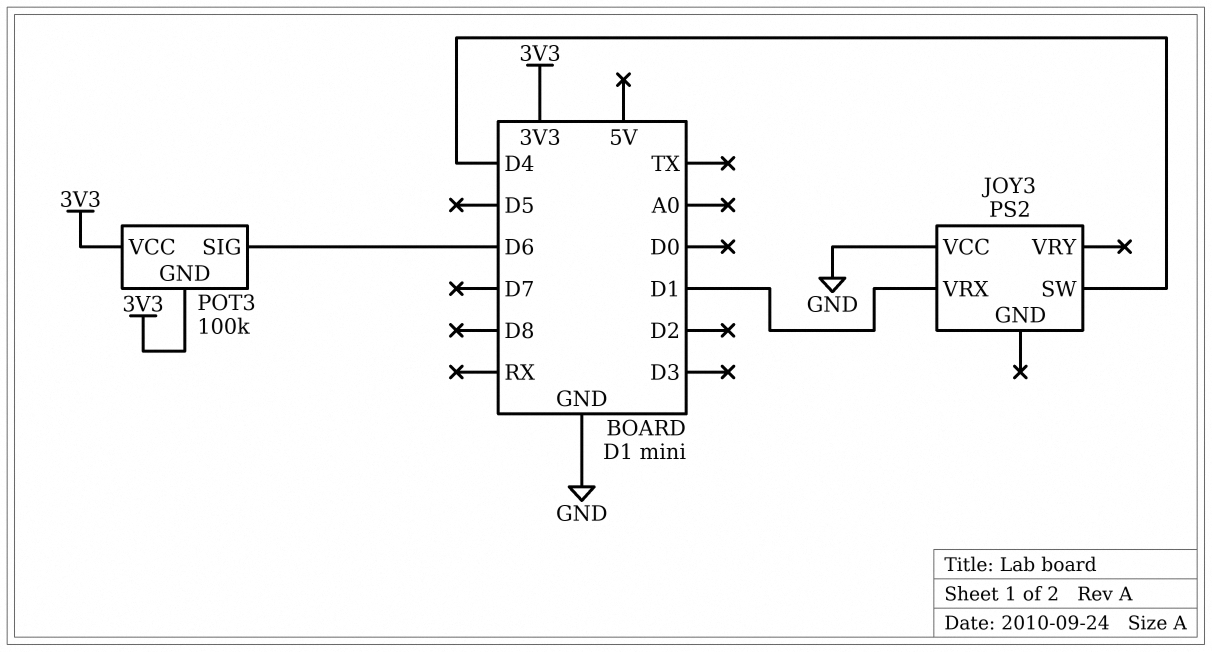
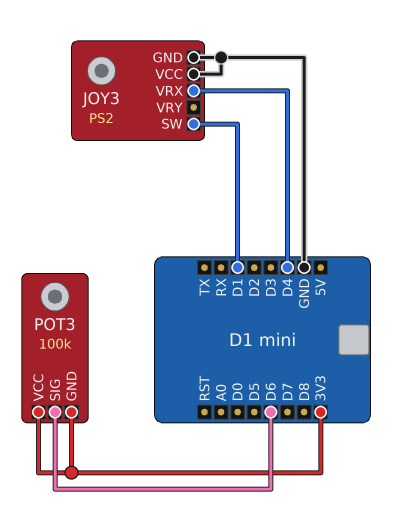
JOY3 pin GND: none -> GND
JOY3 pin SW: D4 -> D1
JOY3 pin VRX: D1 -> D4

